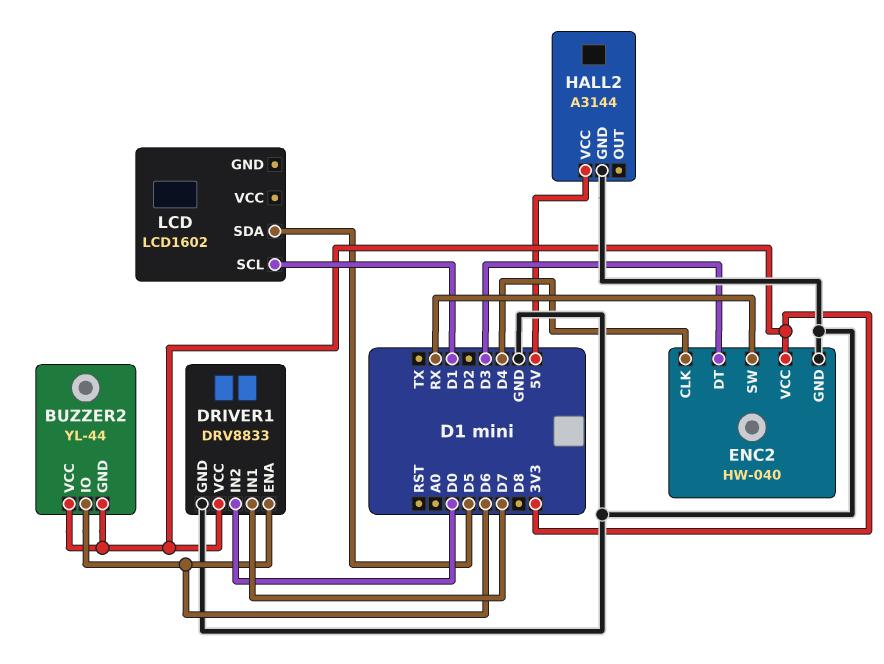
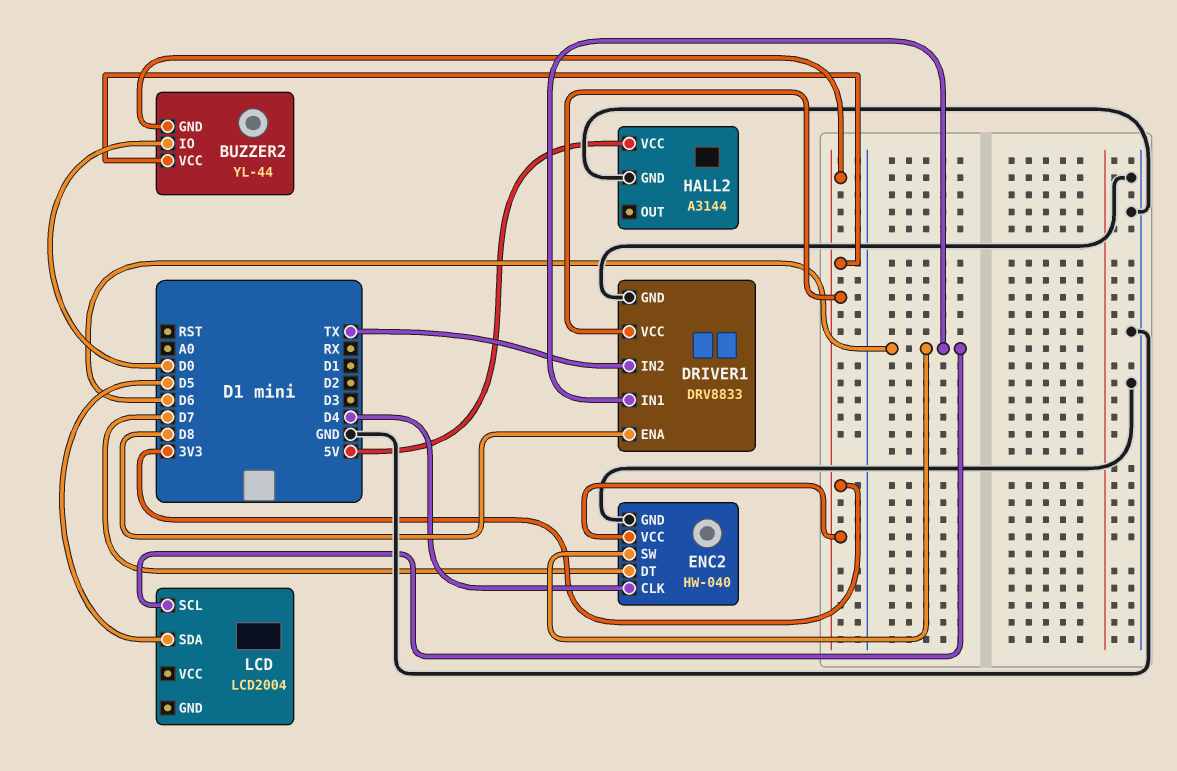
BUZZER2 pin IO: D6 -> D0
DRIVER1 pin ENA: D6 -> D8
DRIVER1 pin IN1: D7 -> D6
DRIVER1 pin IN2: D0 -> TX
ENC2 pin DT: D3 -> D7
ENC2 pin SW: RX -> D6
LCD: LCD1602 -> LCD2004
LCD pin SCL: D1 -> D6

